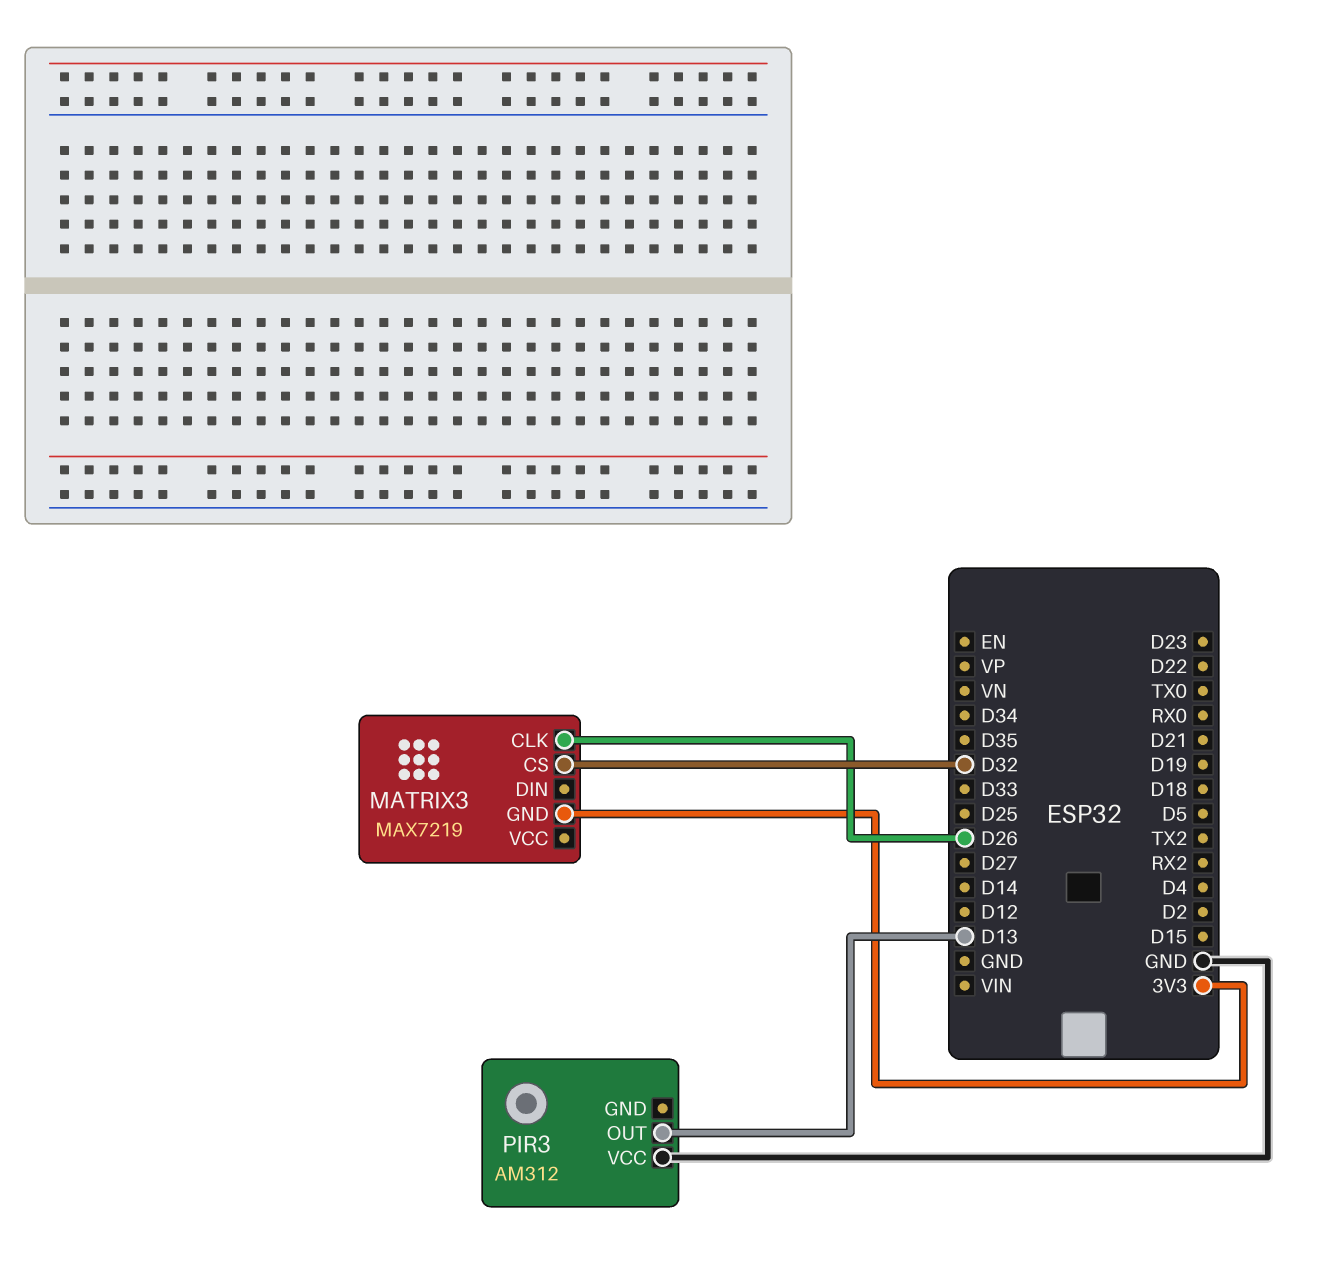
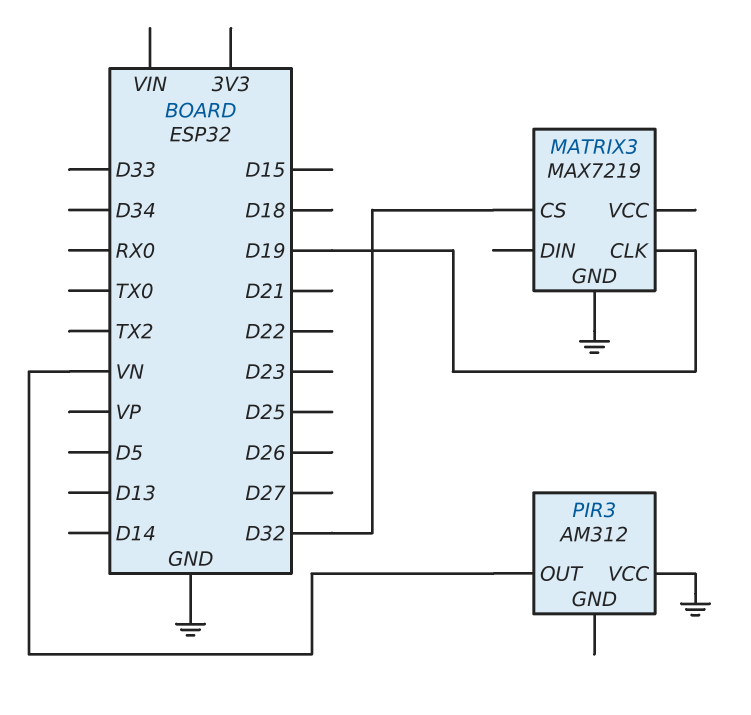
MATRIX3 pin CLK: D26 -> D19
MATRIX3 pin GND: 3V3 -> GND
PIR3 pin OUT: D13 -> VN

